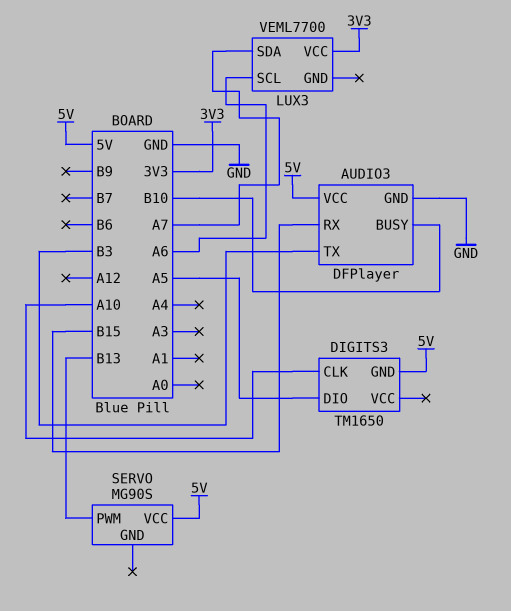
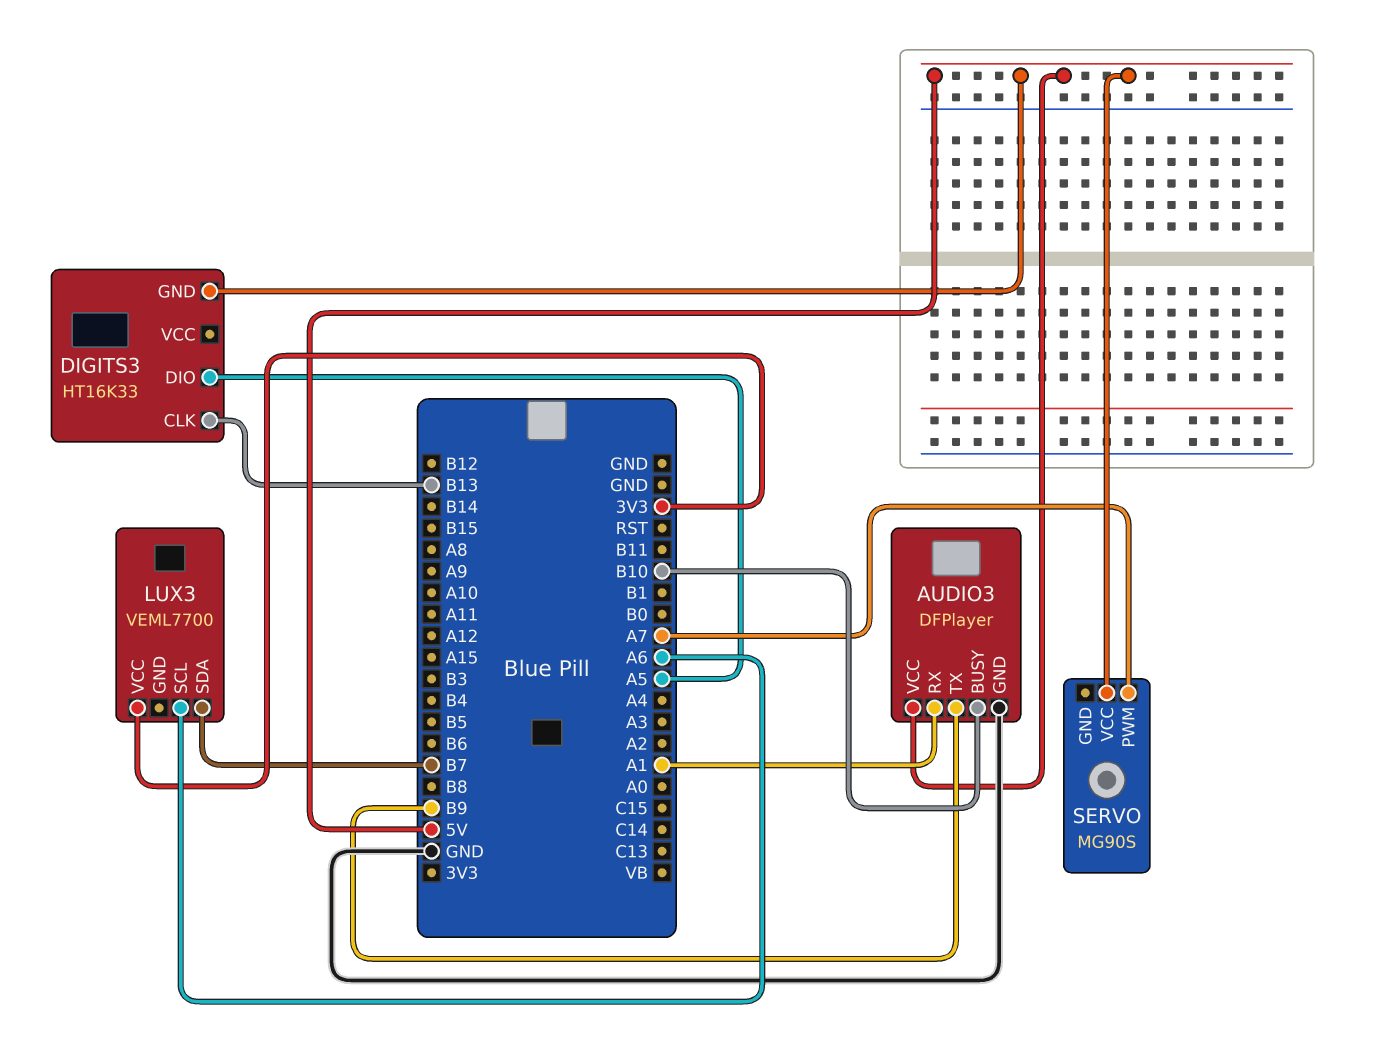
AUDIO3 pin RX: B15 -> A1
AUDIO3 pin TX: B3 -> B9
DIGITS3: TM1650 -> HT16K33
DIGITS3 pin CLK: A10 -> B13
LUX3 pin SDA: A7 -> B7
SERVO pin PWM: B13 -> A7

